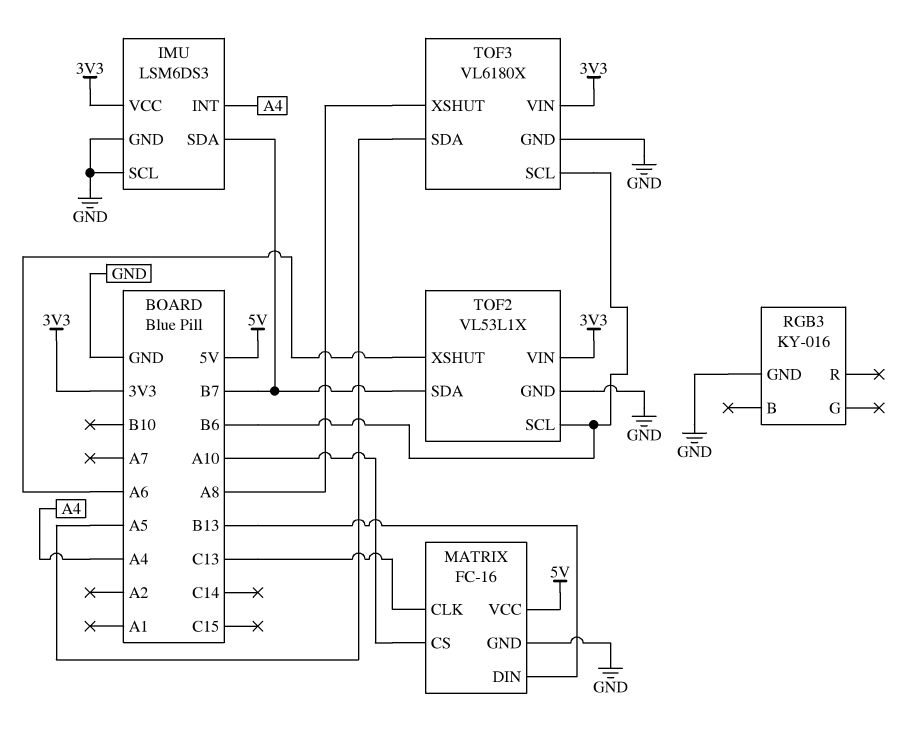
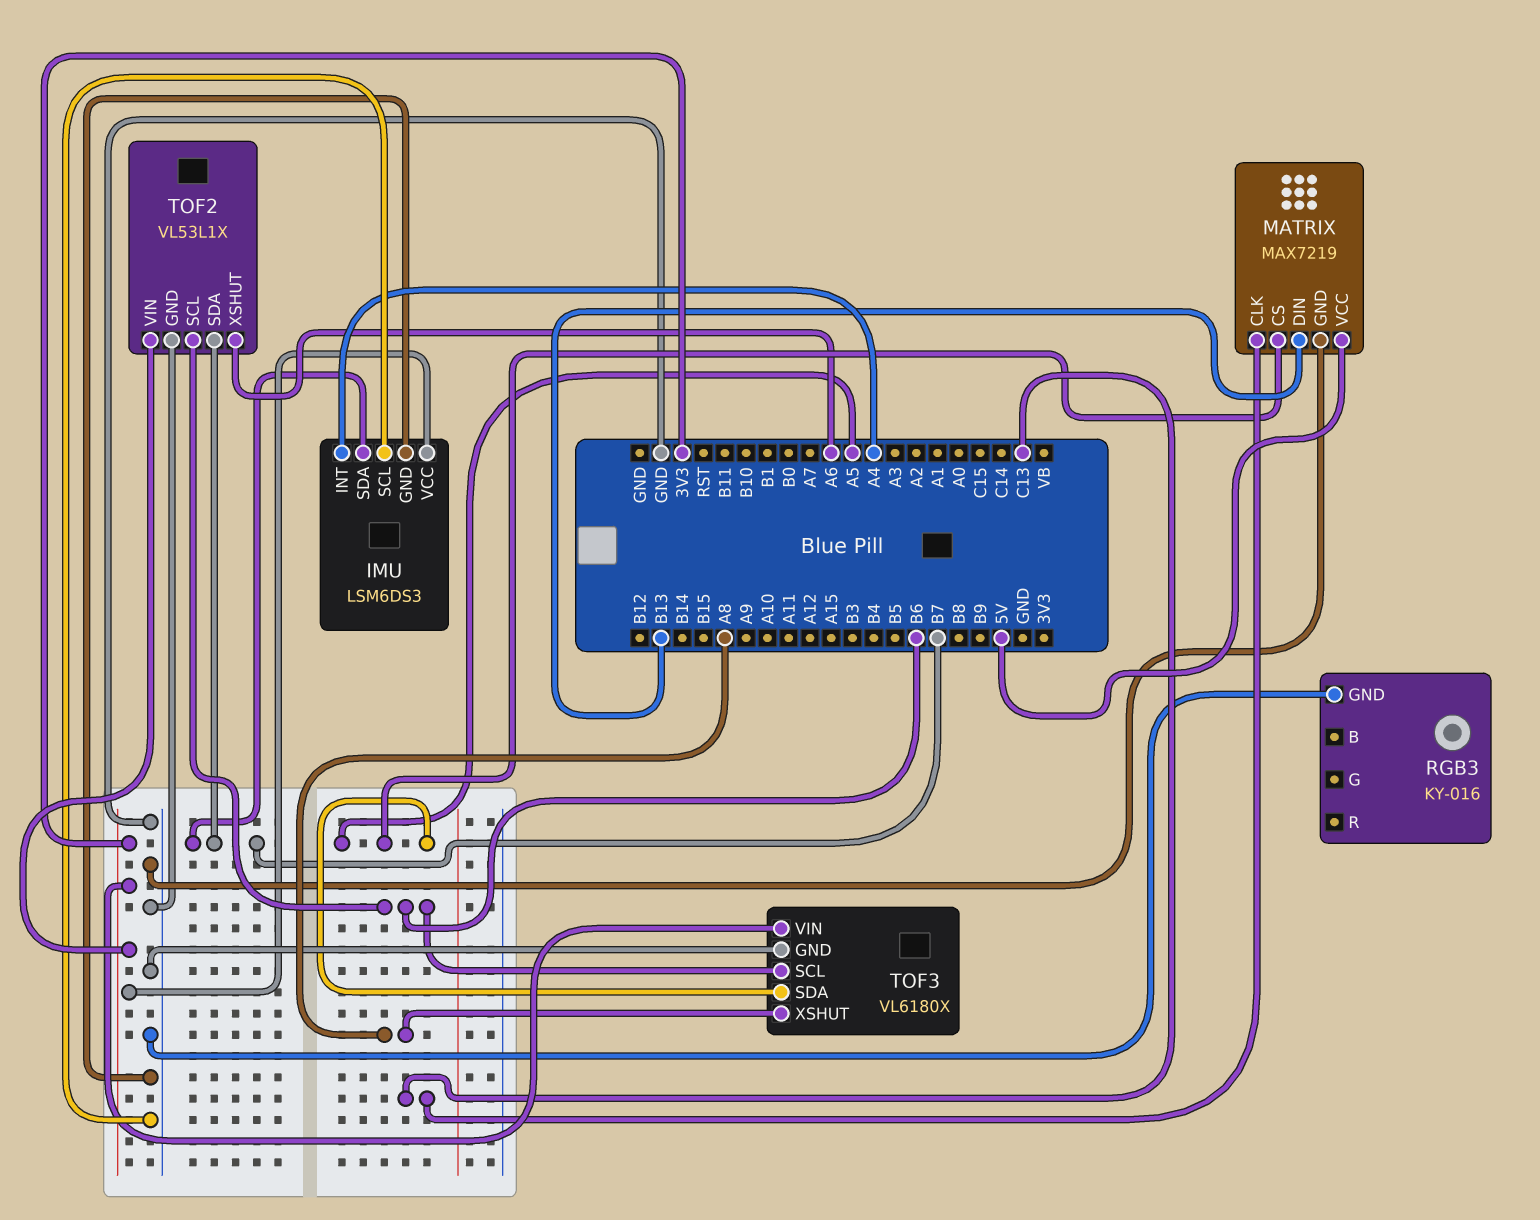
MATRIX: FC-16 -> MAX7219
MATRIX pin CS: A10 -> A5

